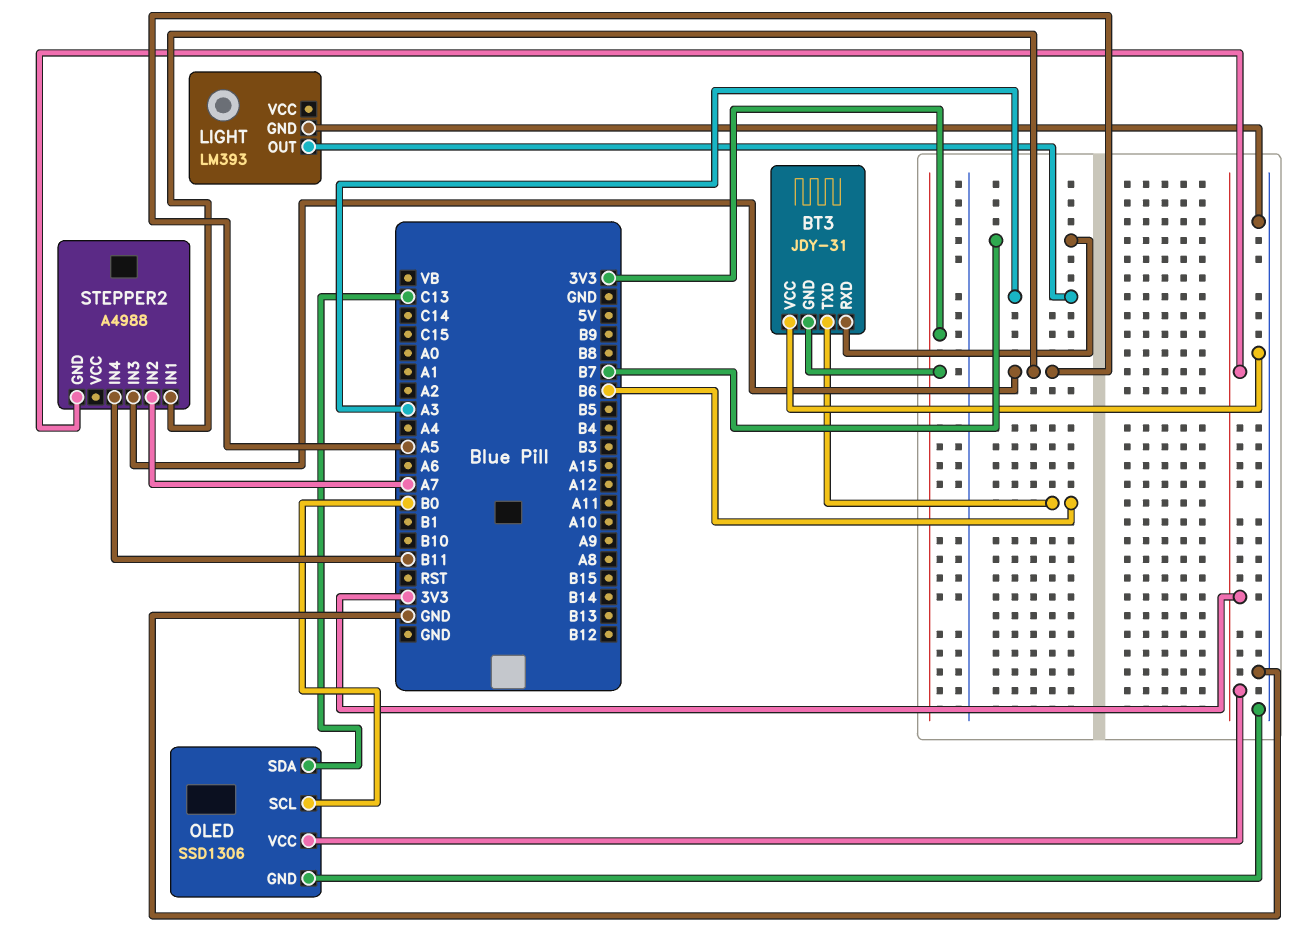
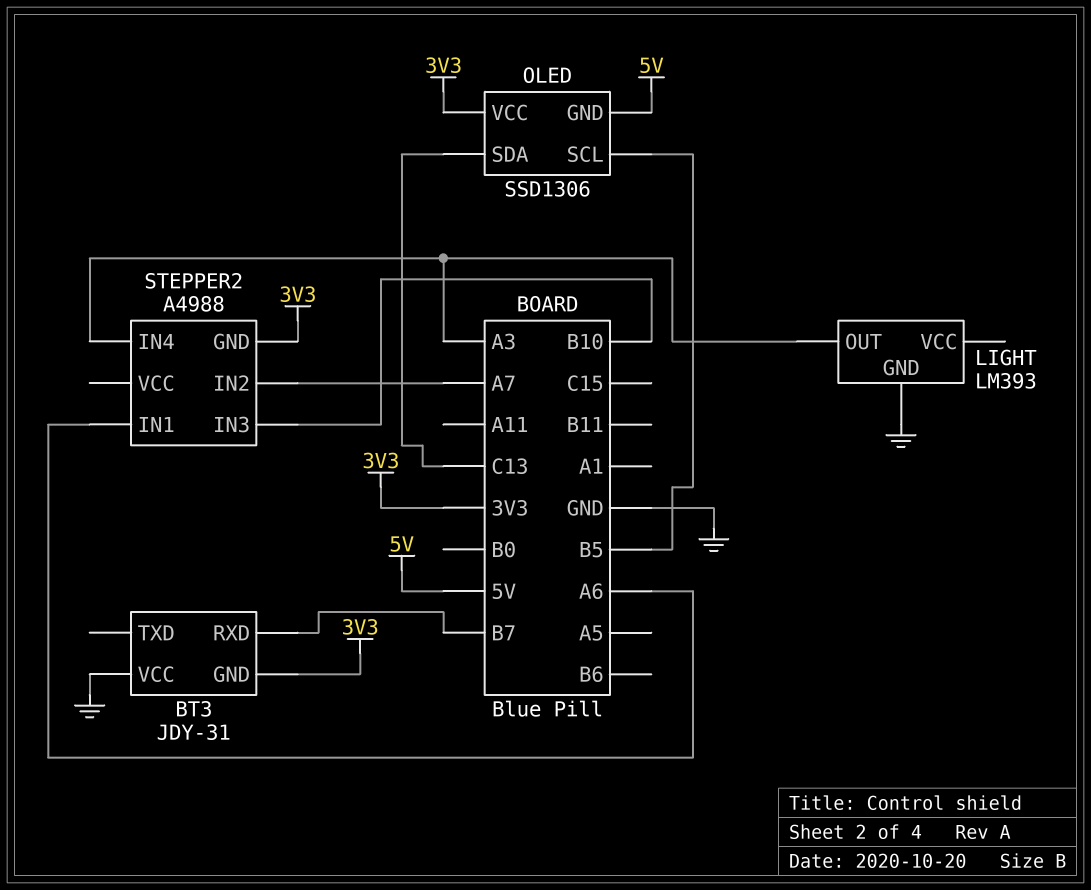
BT3 pin TXD: B6 -> none
OLED pin GND: GND -> 5V
OLED pin SCL: B0 -> B5
STEPPER2 pin IN1: A5 -> A6
STEPPER2 pin IN3: A5 -> B10
STEPPER2 pin IN4: B11 -> A3

